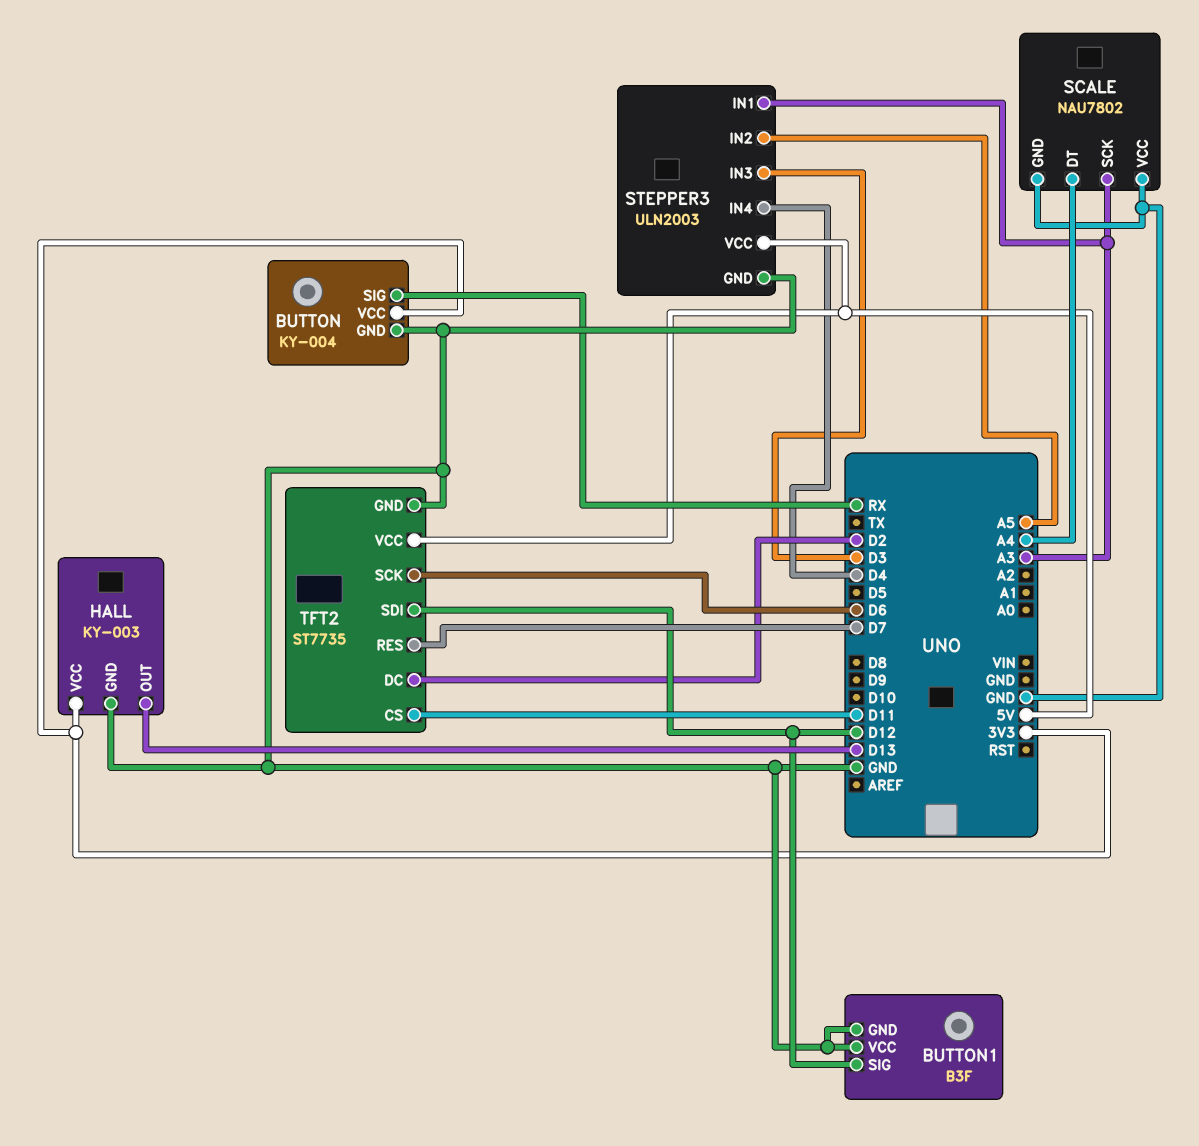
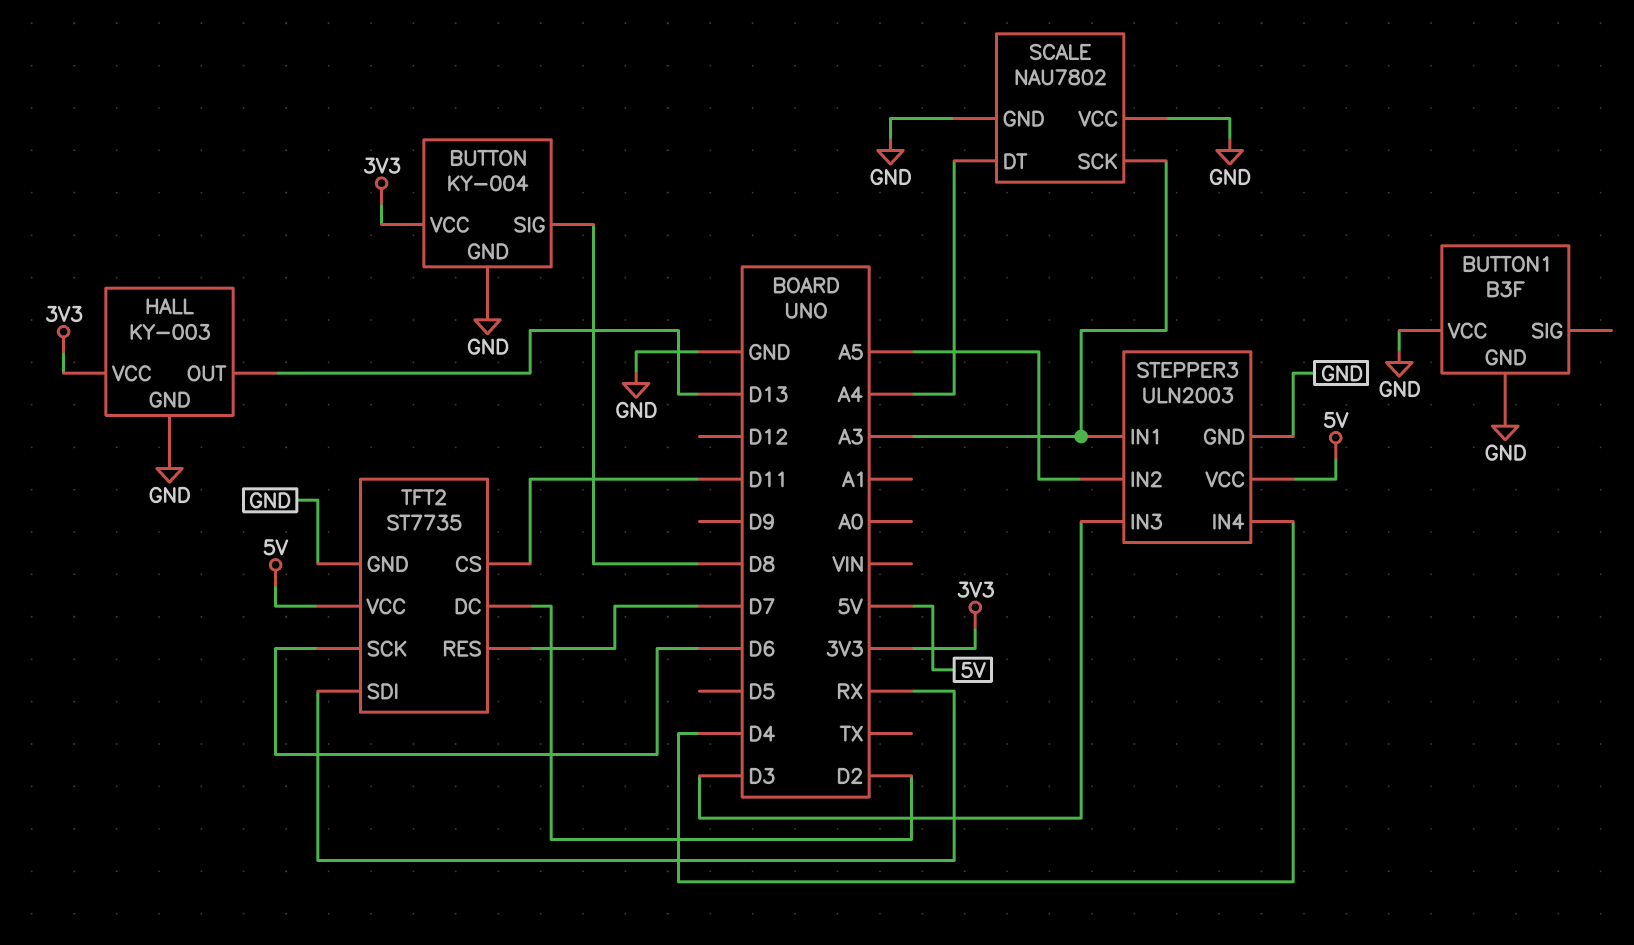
BUTTON pin SIG: RX -> D8
BUTTON1 pin SIG: D12 -> none
TFT2 pin SDI: D12 -> RX

